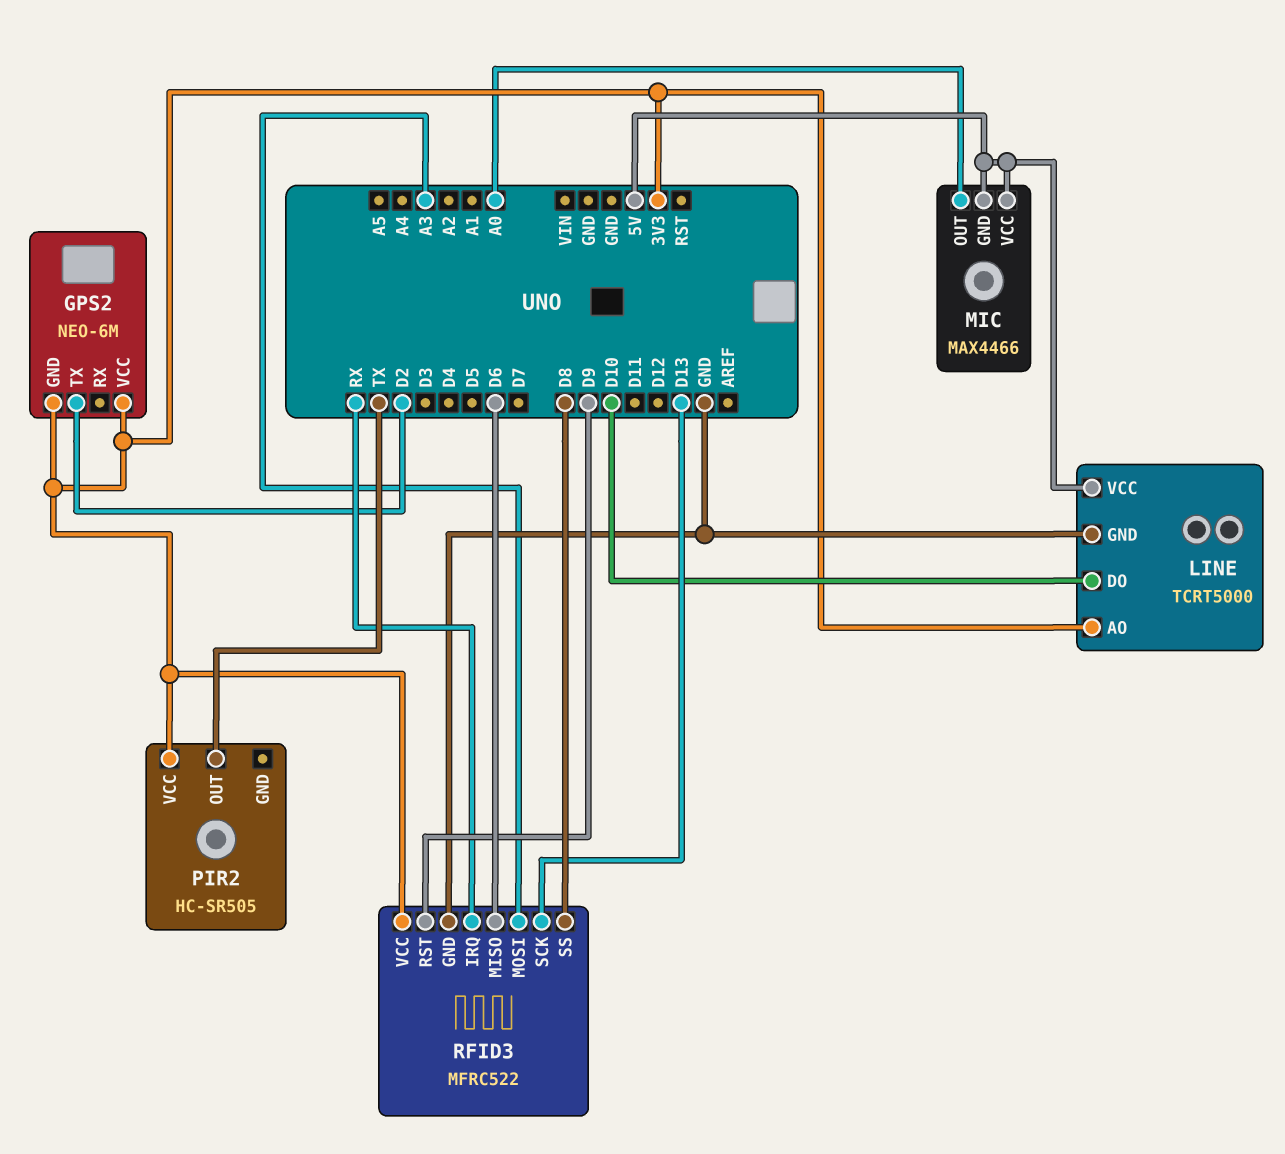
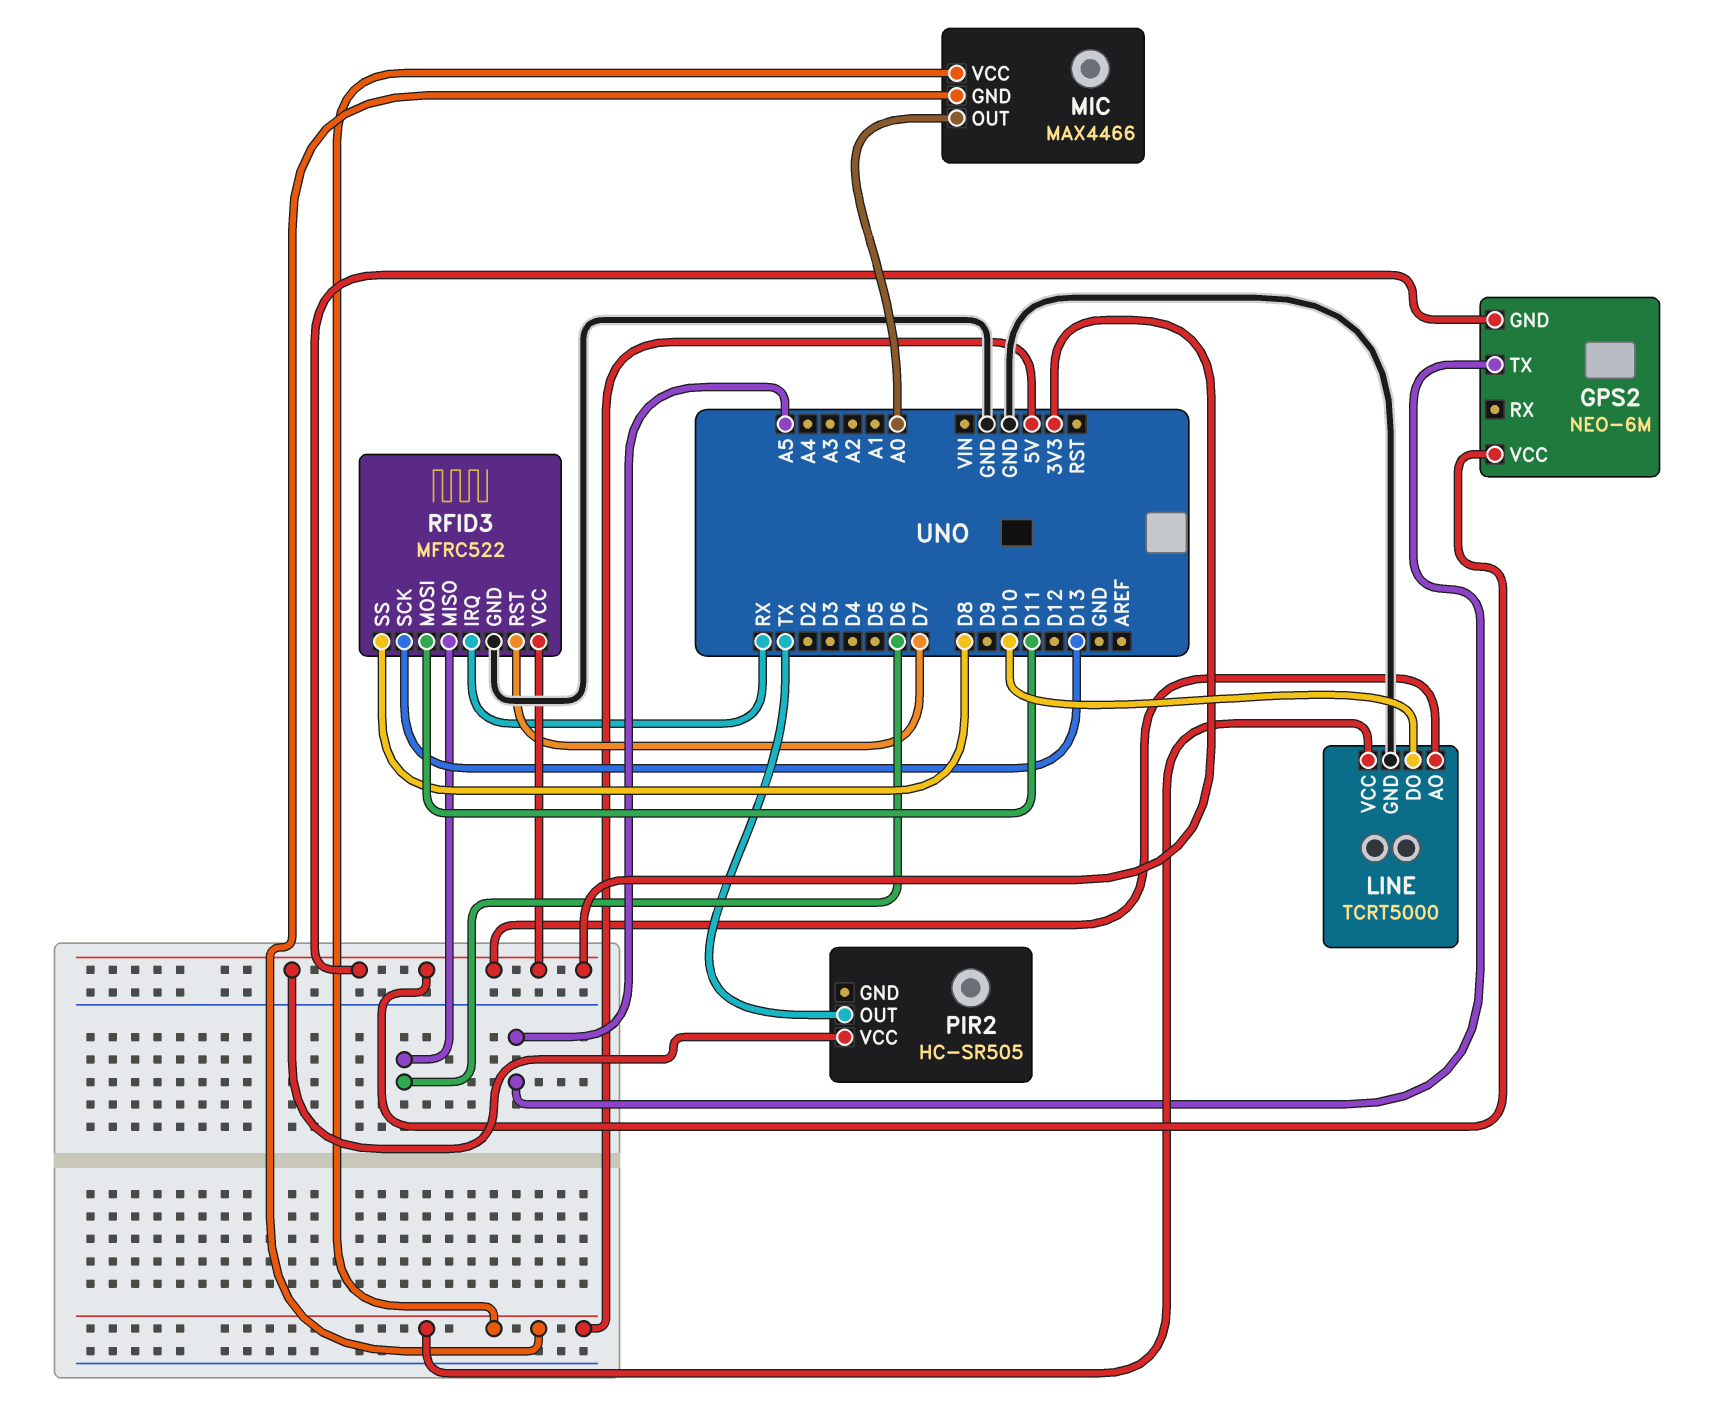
GPS2 pin TX: D2 -> A5
RFID3 pin MOSI: A3 -> D11
RFID3 pin RST: D9 -> D7

